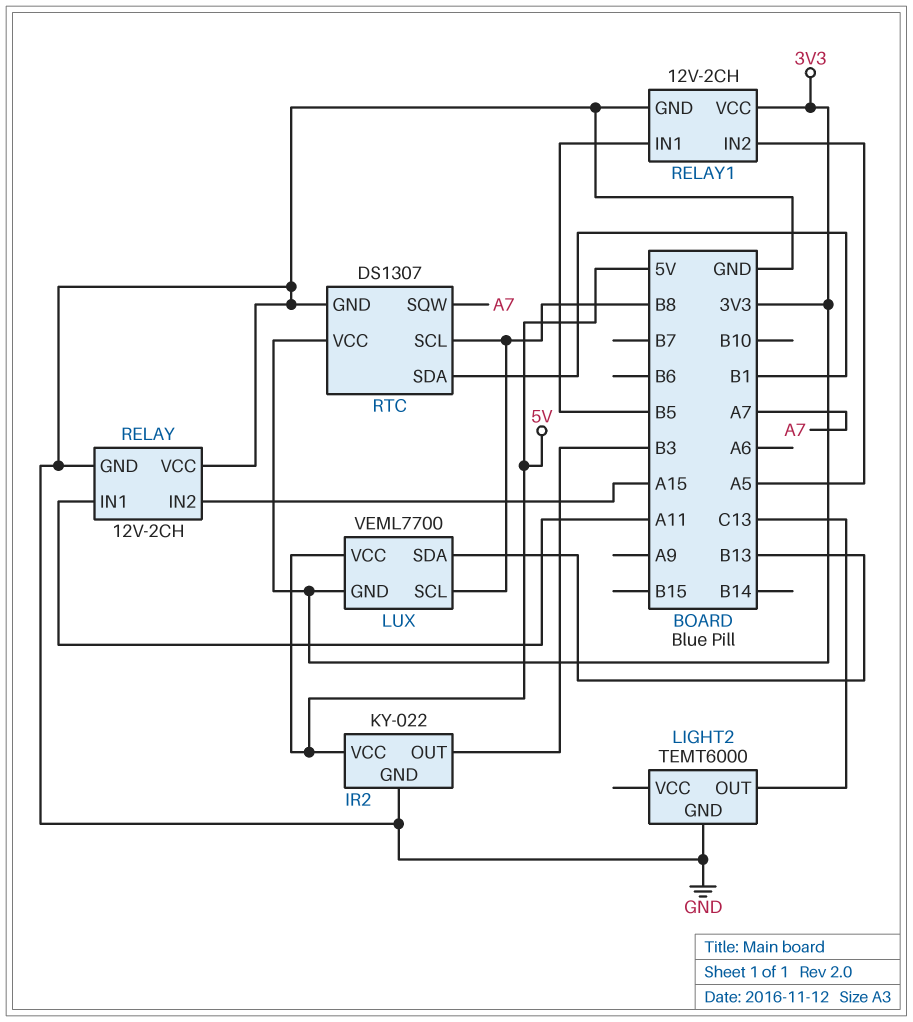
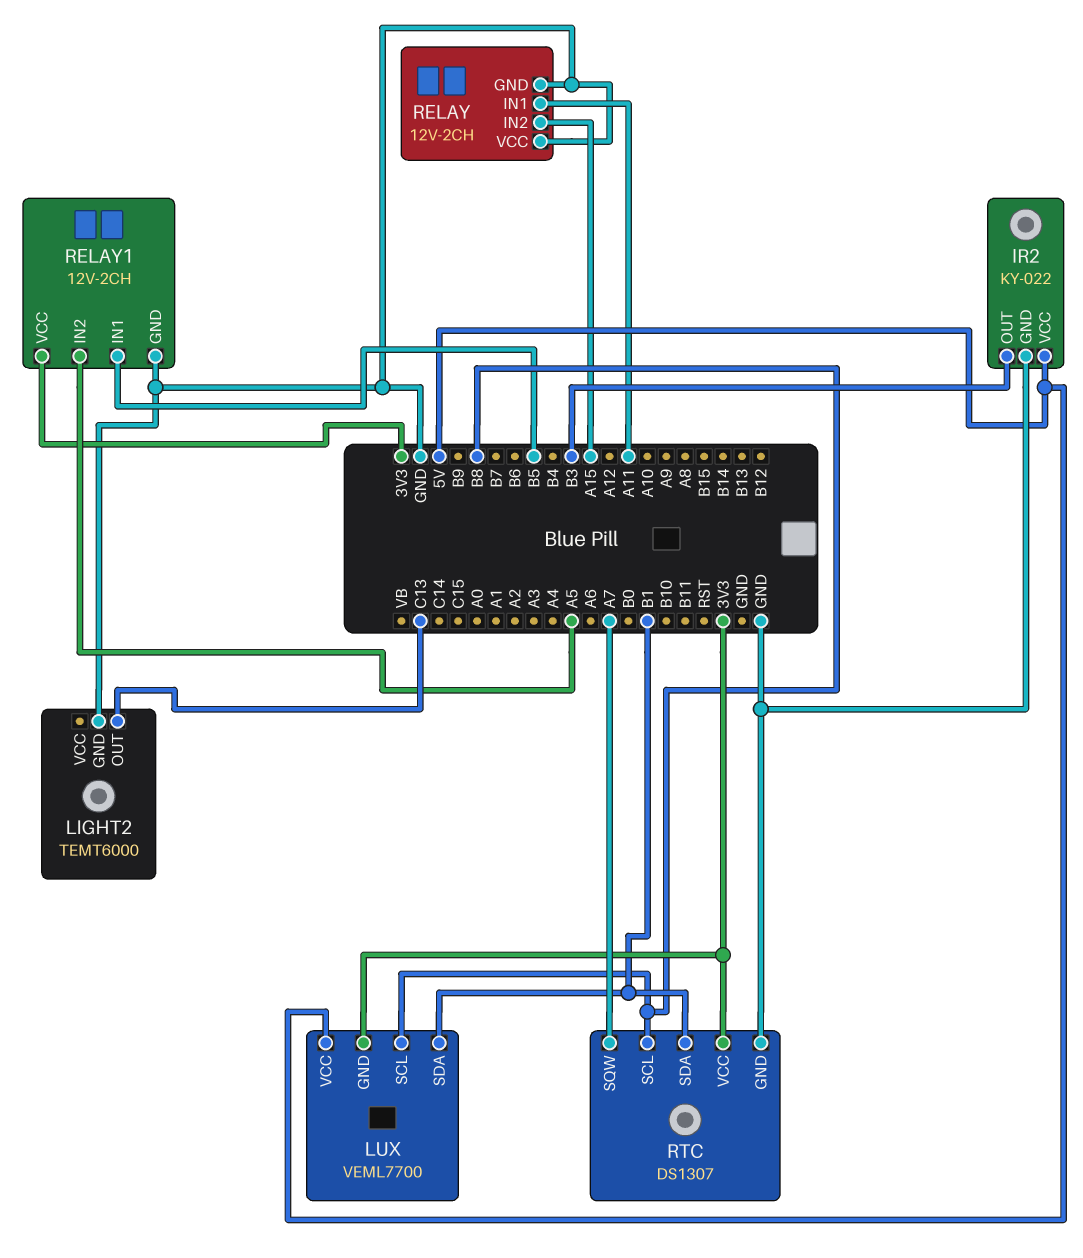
LUX pin SDA: B13 -> B1

